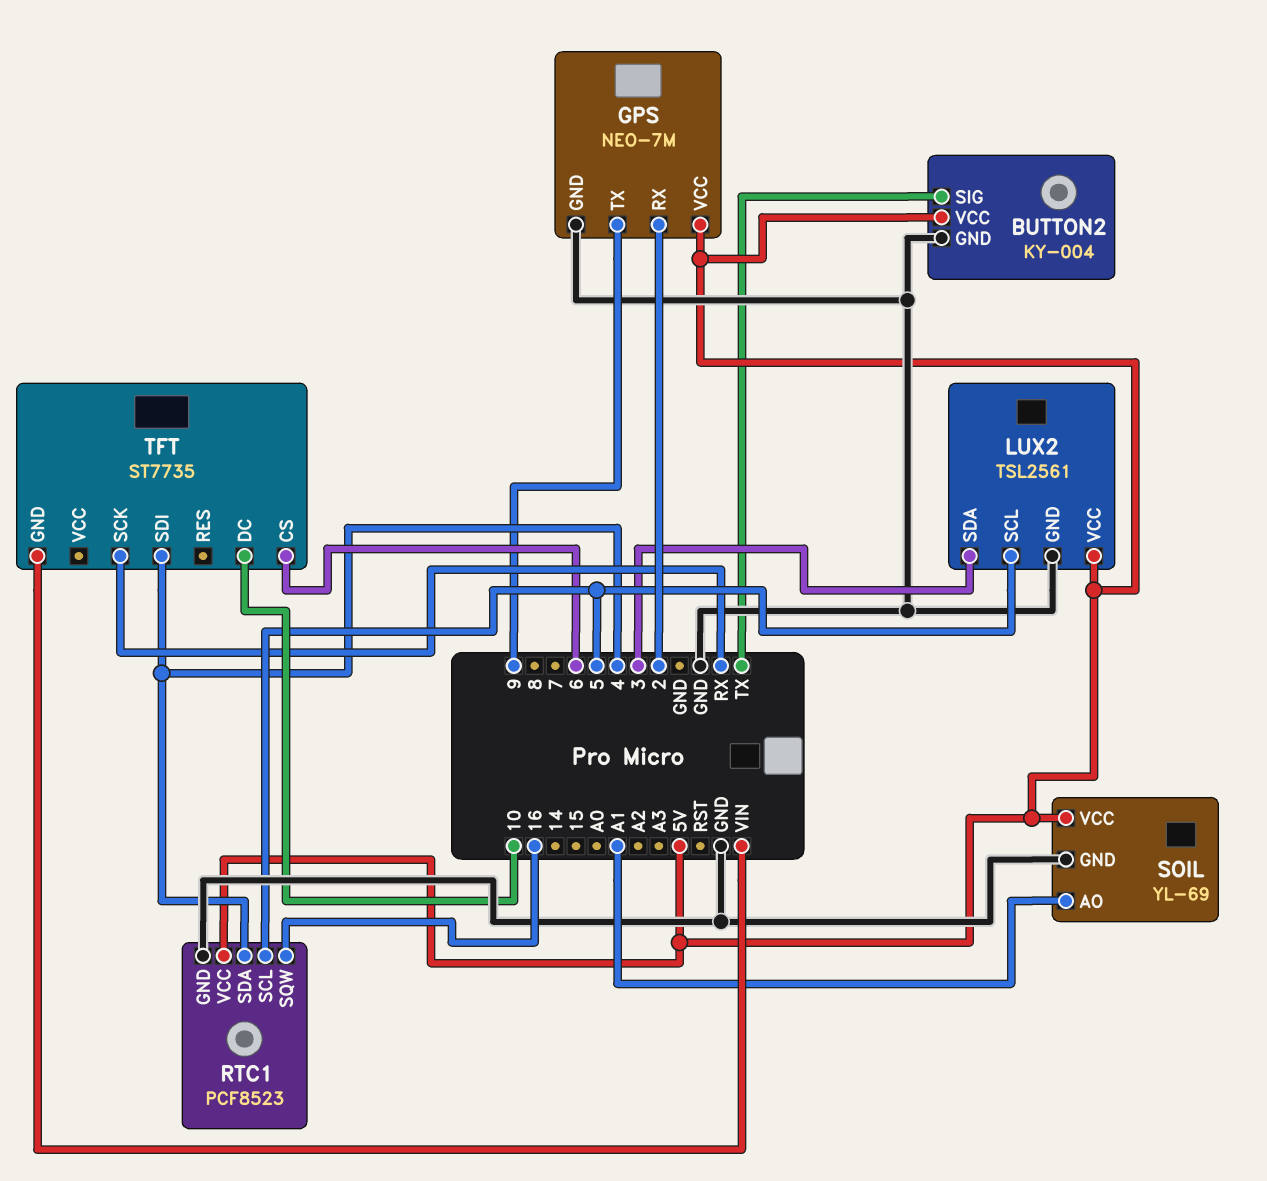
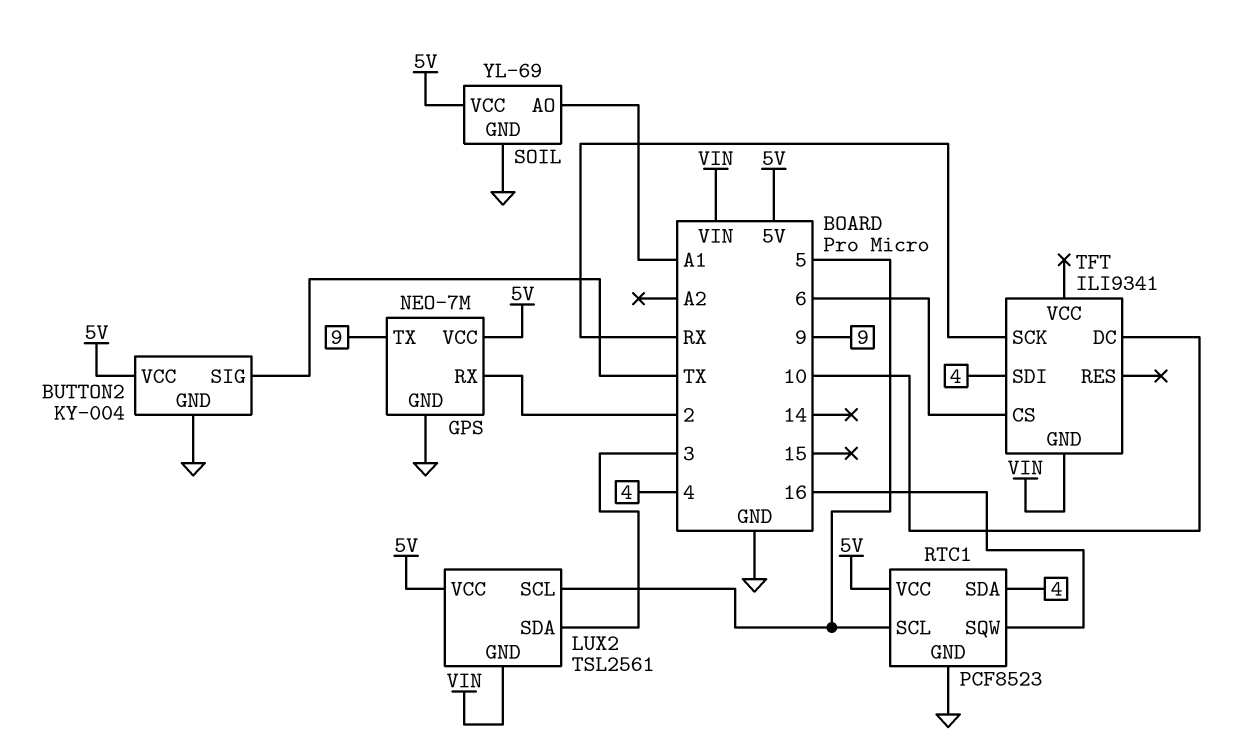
LUX2 pin GND: GND -> VIN
TFT: ST7735 -> ILI9341

